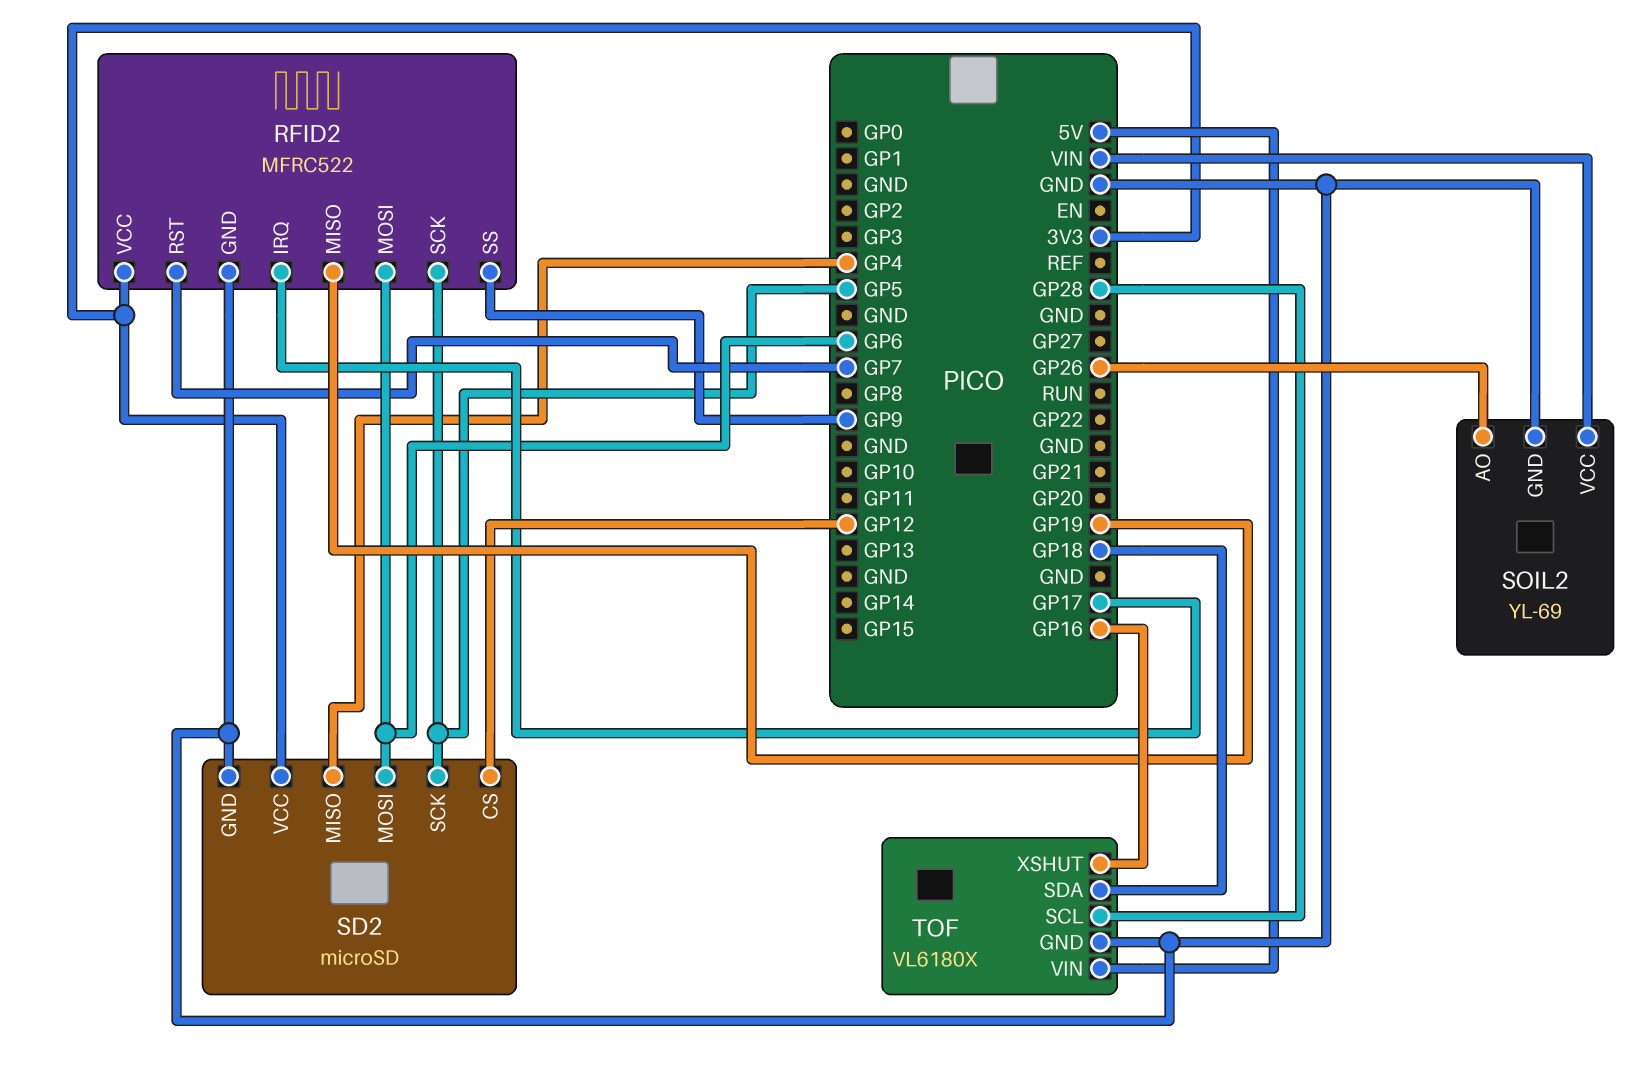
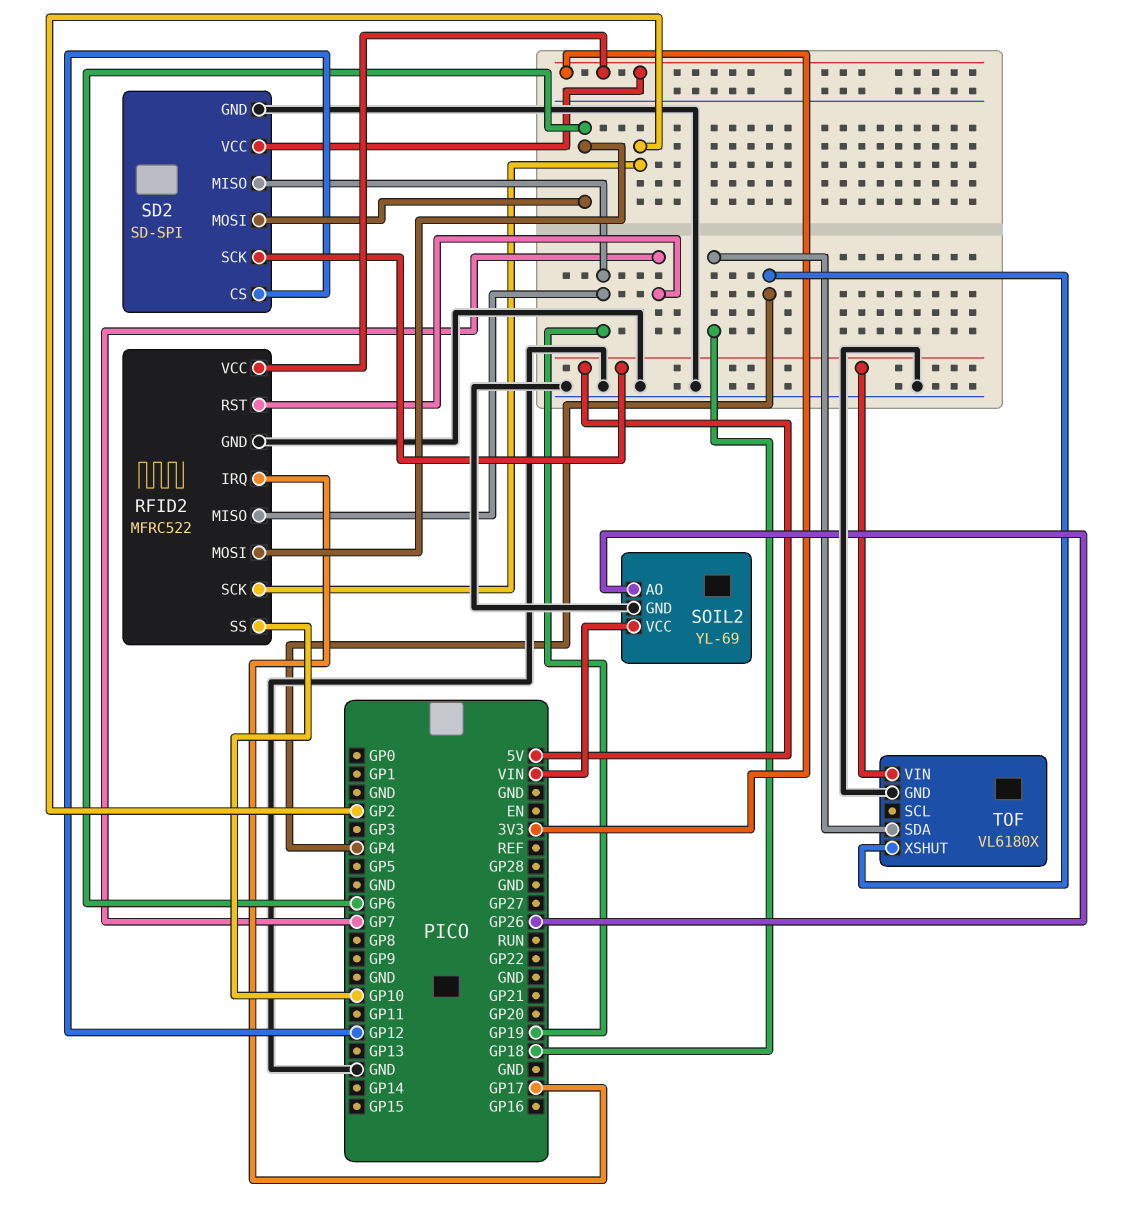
RFID2 pin SCK: GP5 -> GP2
RFID2 pin SS: GP9 -> GP10
SD2: microSD -> SD-SPI
SD2 pin MISO: GP4 -> GP19
SD2 pin SCK: GP5 -> 5V
TOF pin SCL: GP28 -> none
TOF pin XSHUT: GP16 -> GP4

